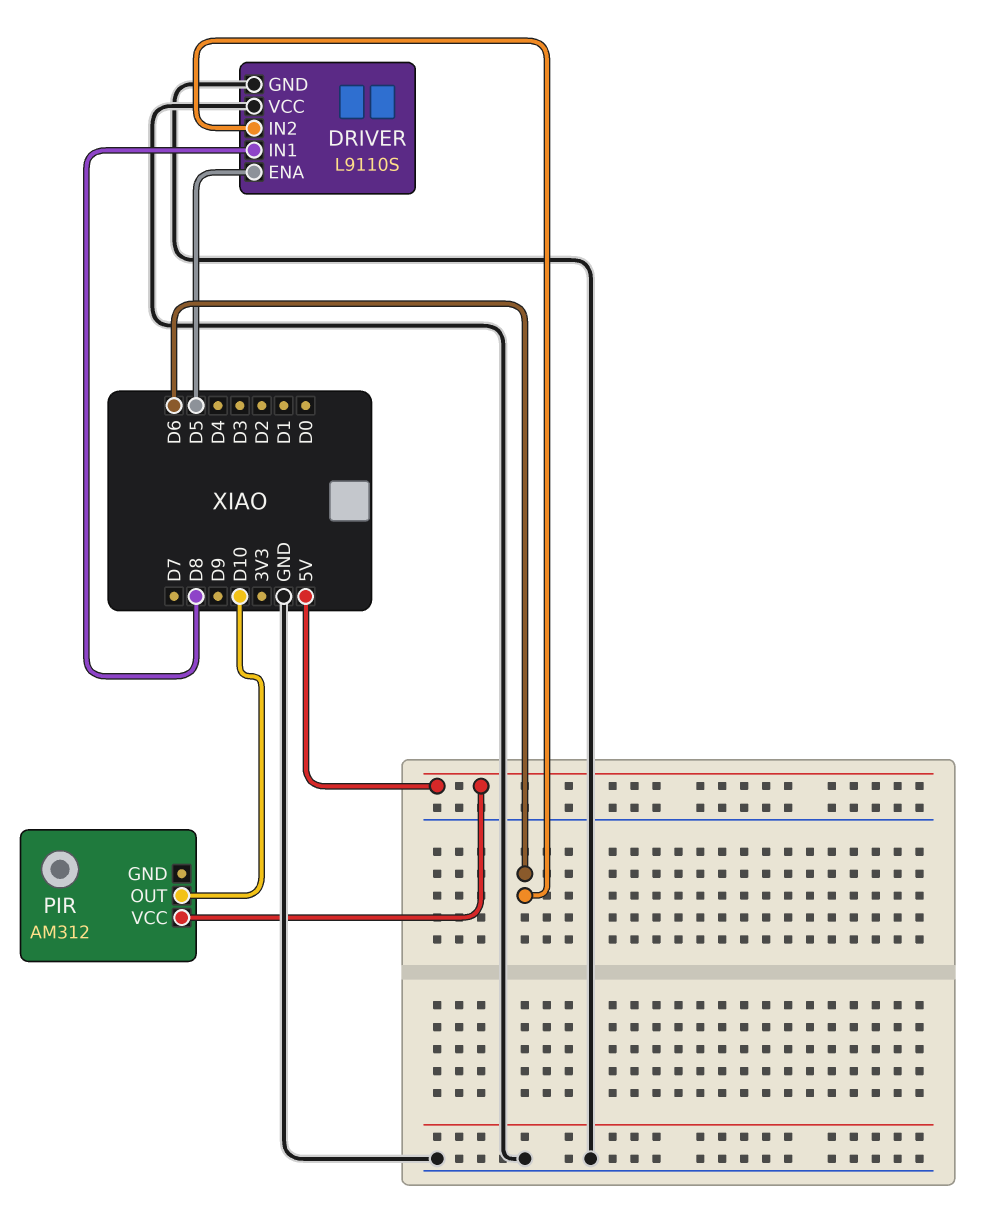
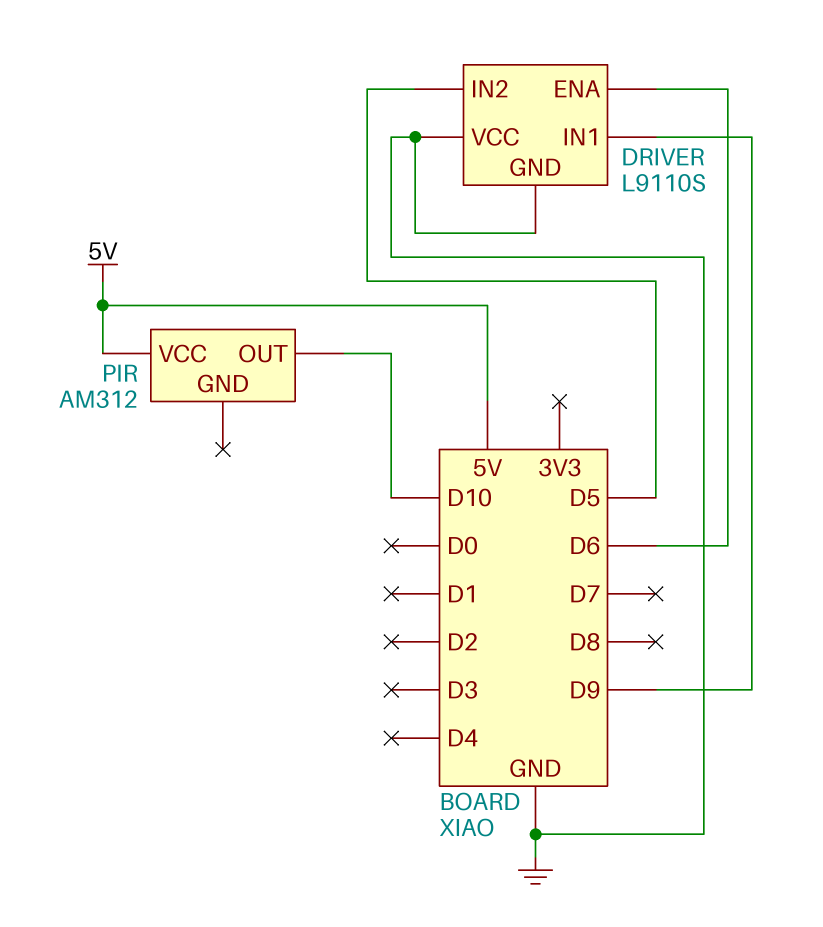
DRIVER pin ENA: D5 -> D6
DRIVER pin IN1: D8 -> D9
DRIVER pin IN2: D6 -> D5

